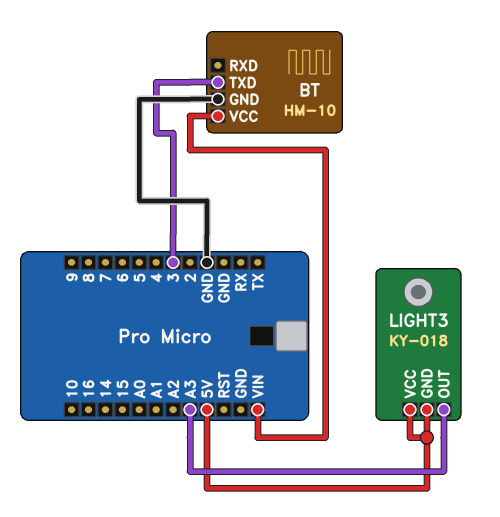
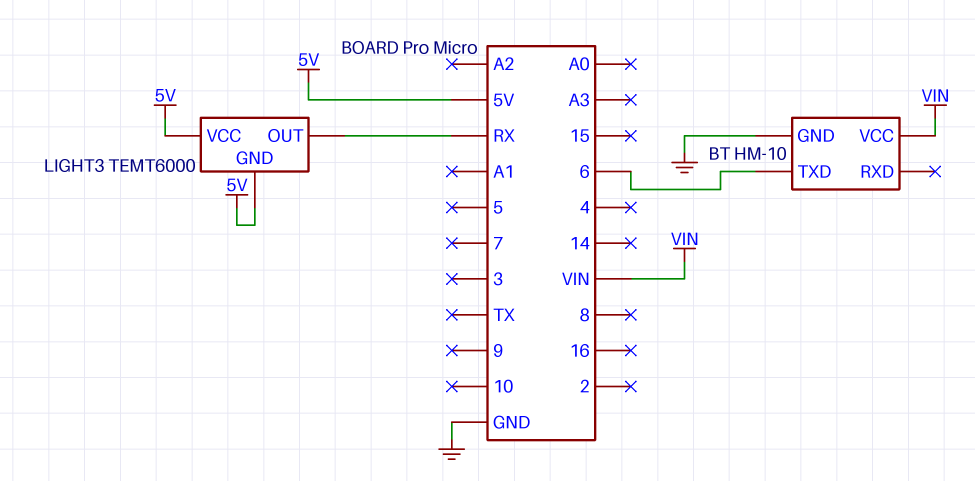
BT pin TXD: 3 -> 6
LIGHT3: KY-018 -> TEMT6000
LIGHT3 pin OUT: A3 -> RX

